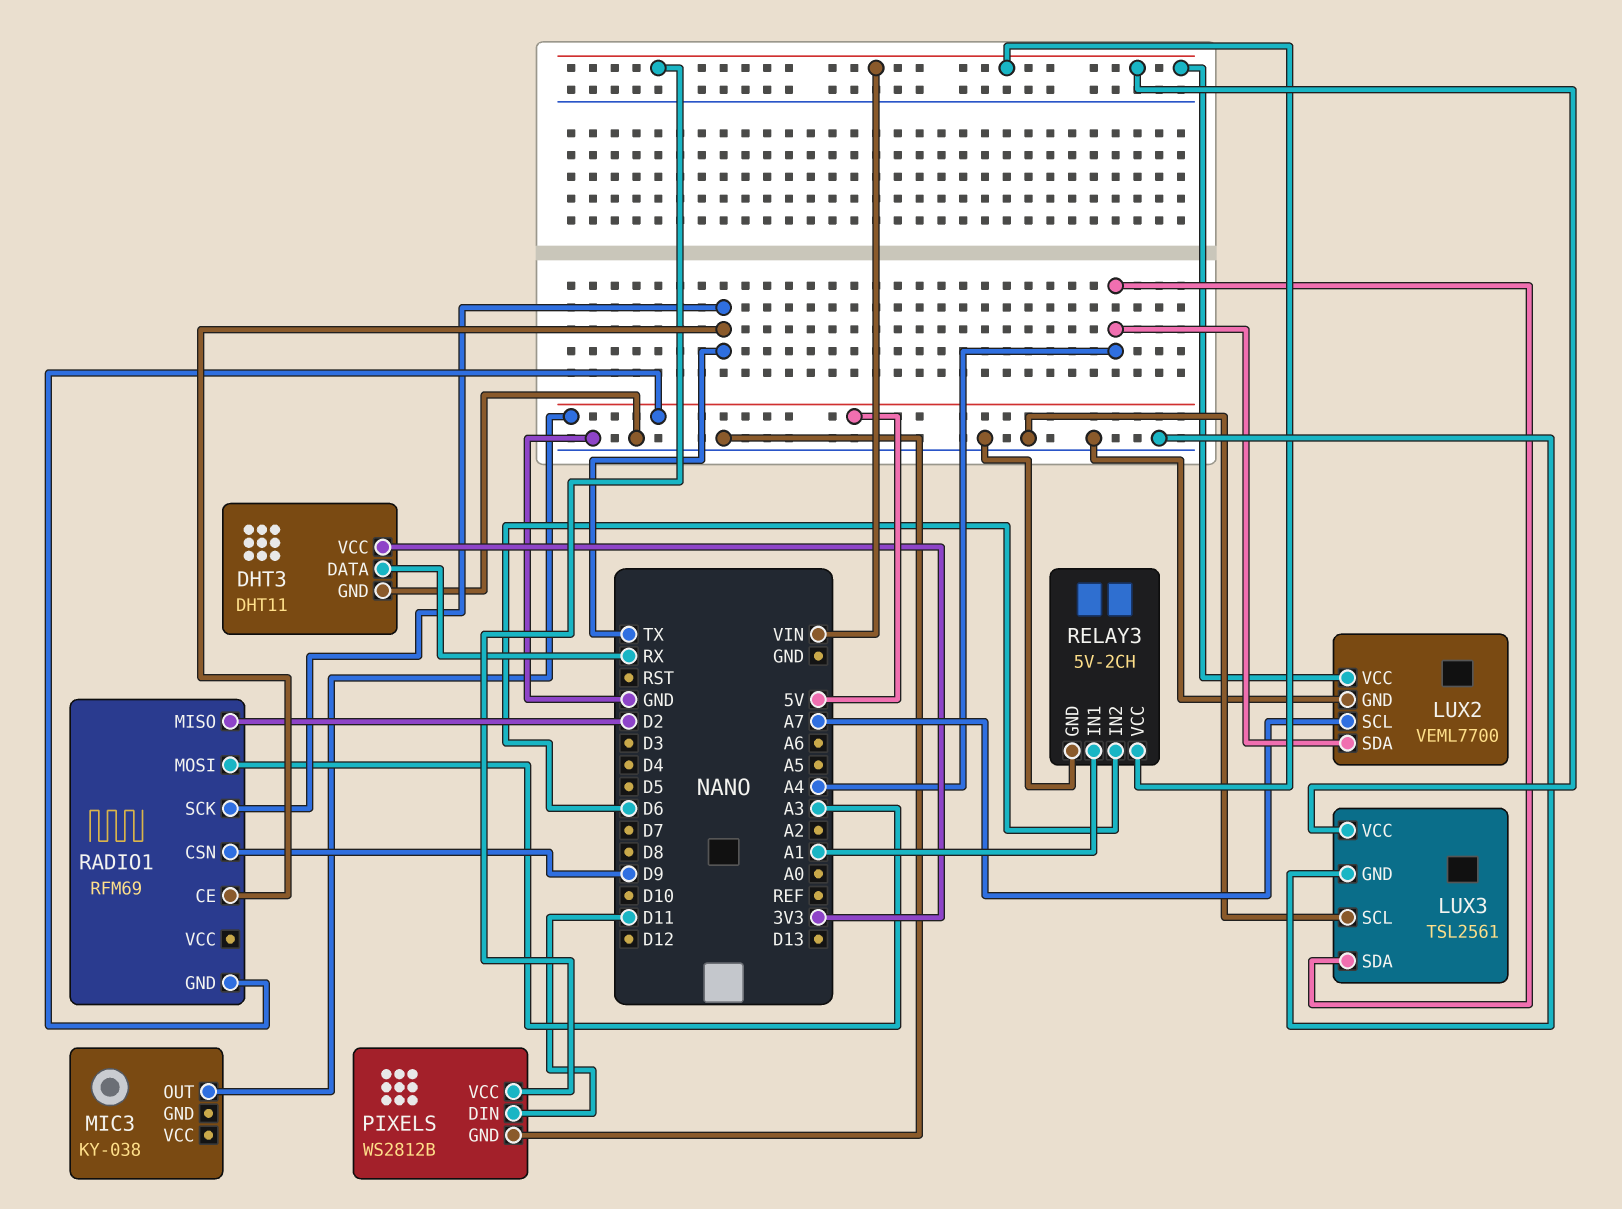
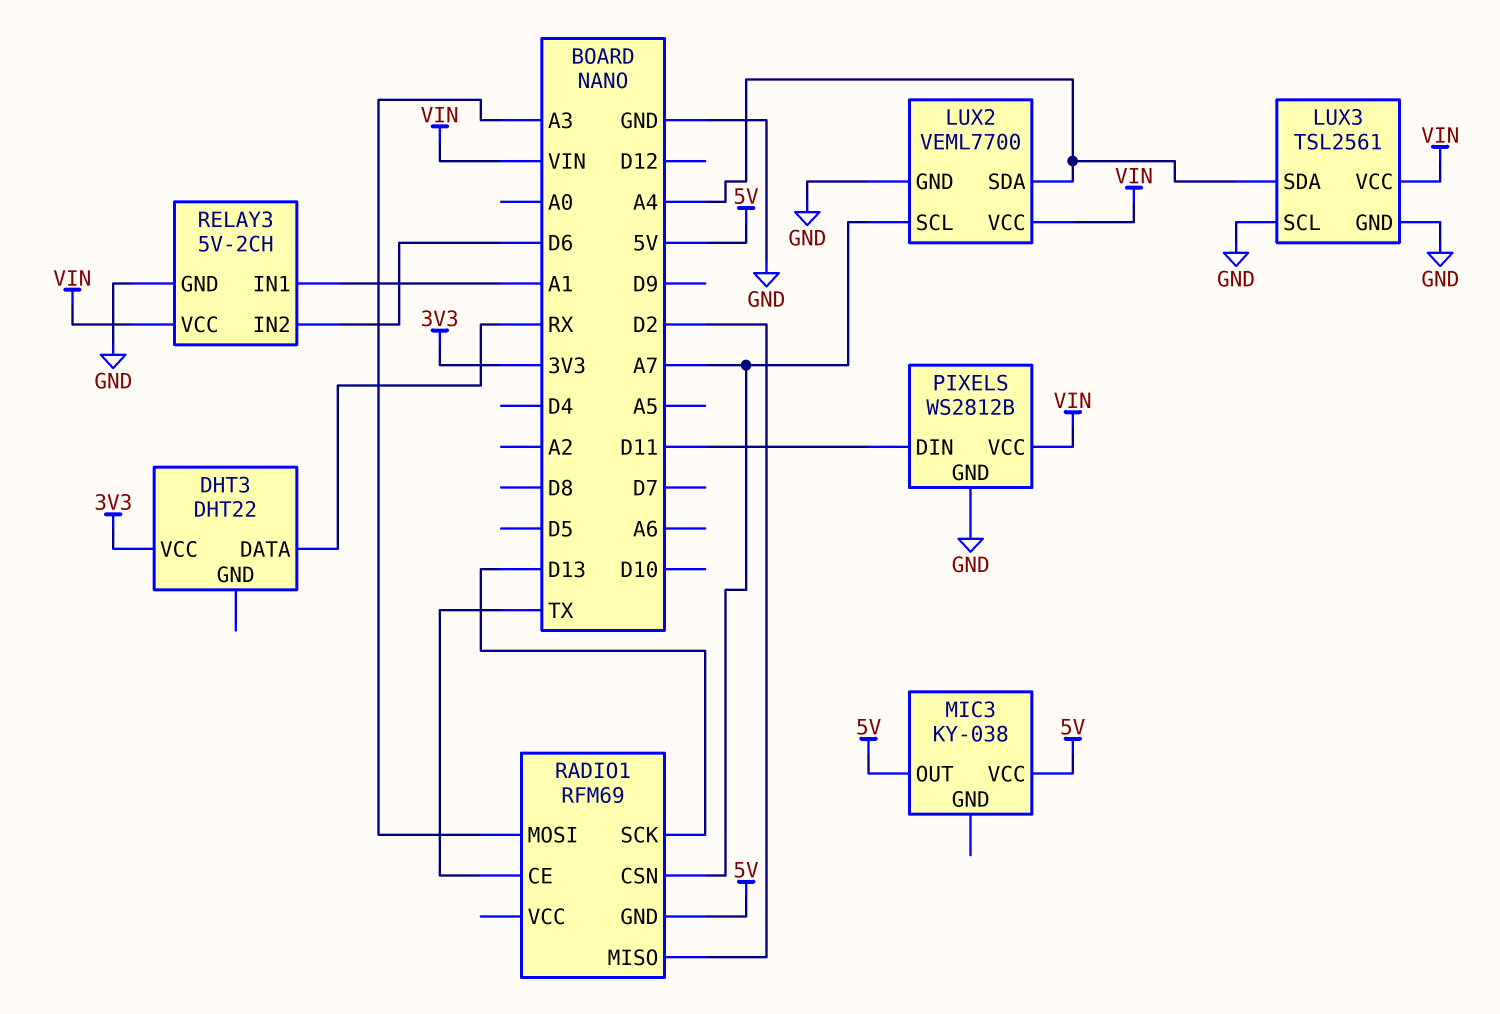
DHT3: DHT11 -> DHT22
DHT3 pin GND: GND -> none
MIC3 pin VCC: none -> 5V
RADIO1 pin CSN: D9 -> A7
RADIO1 pin SCK: TX -> D13

